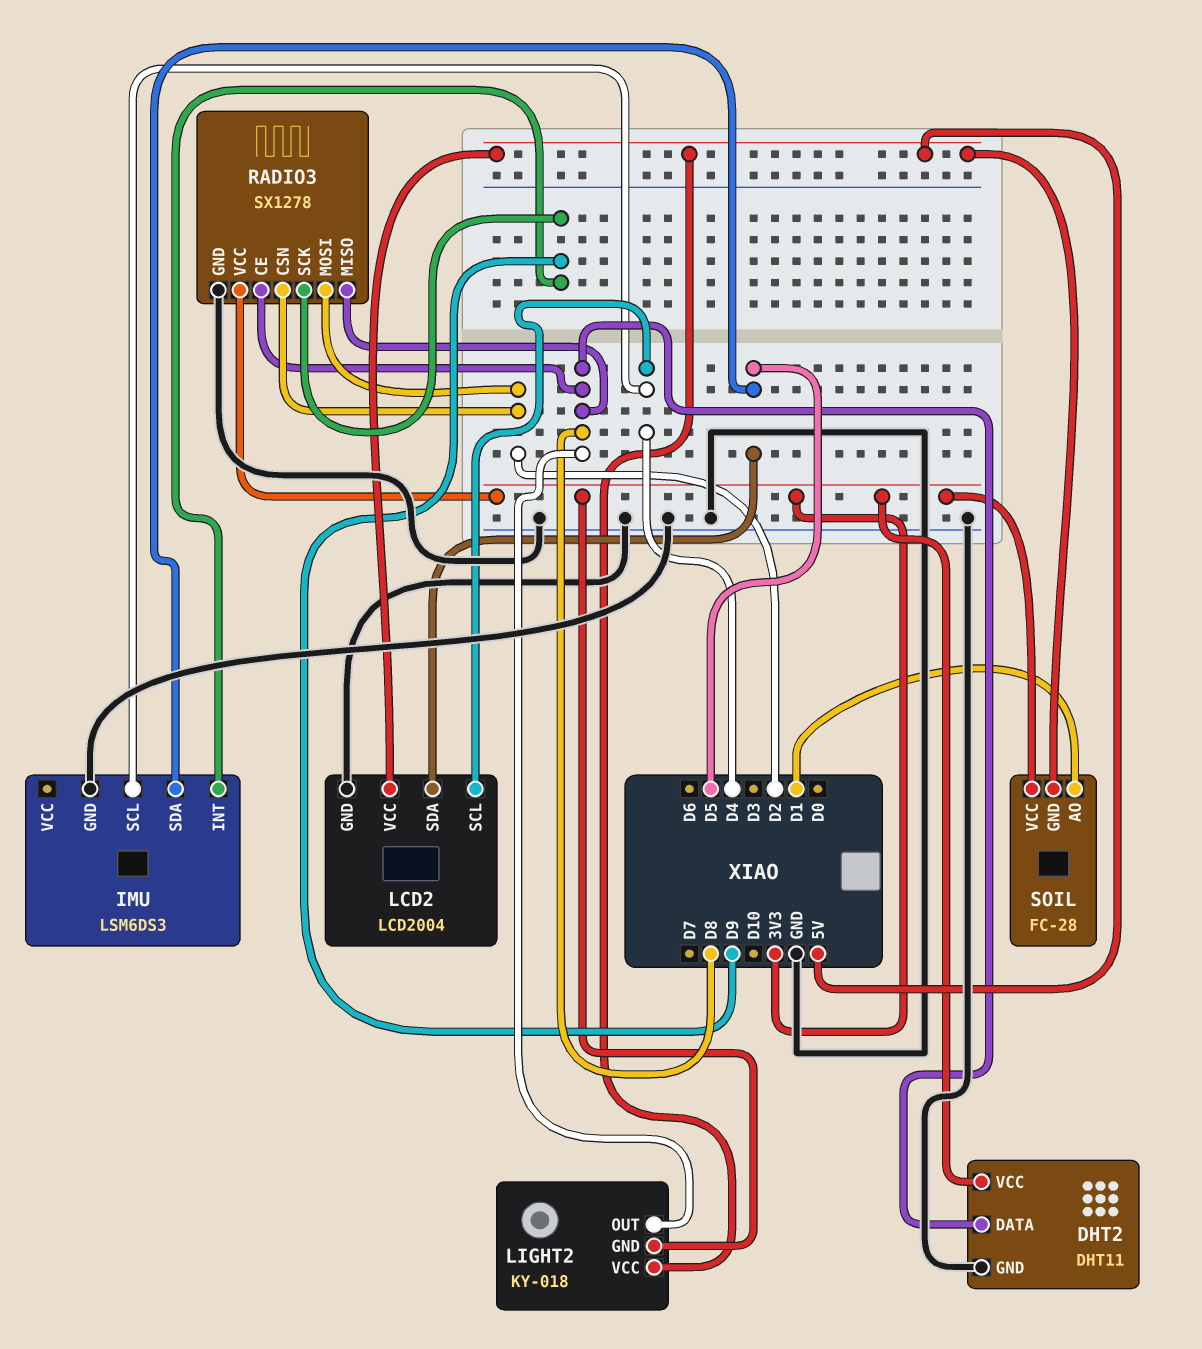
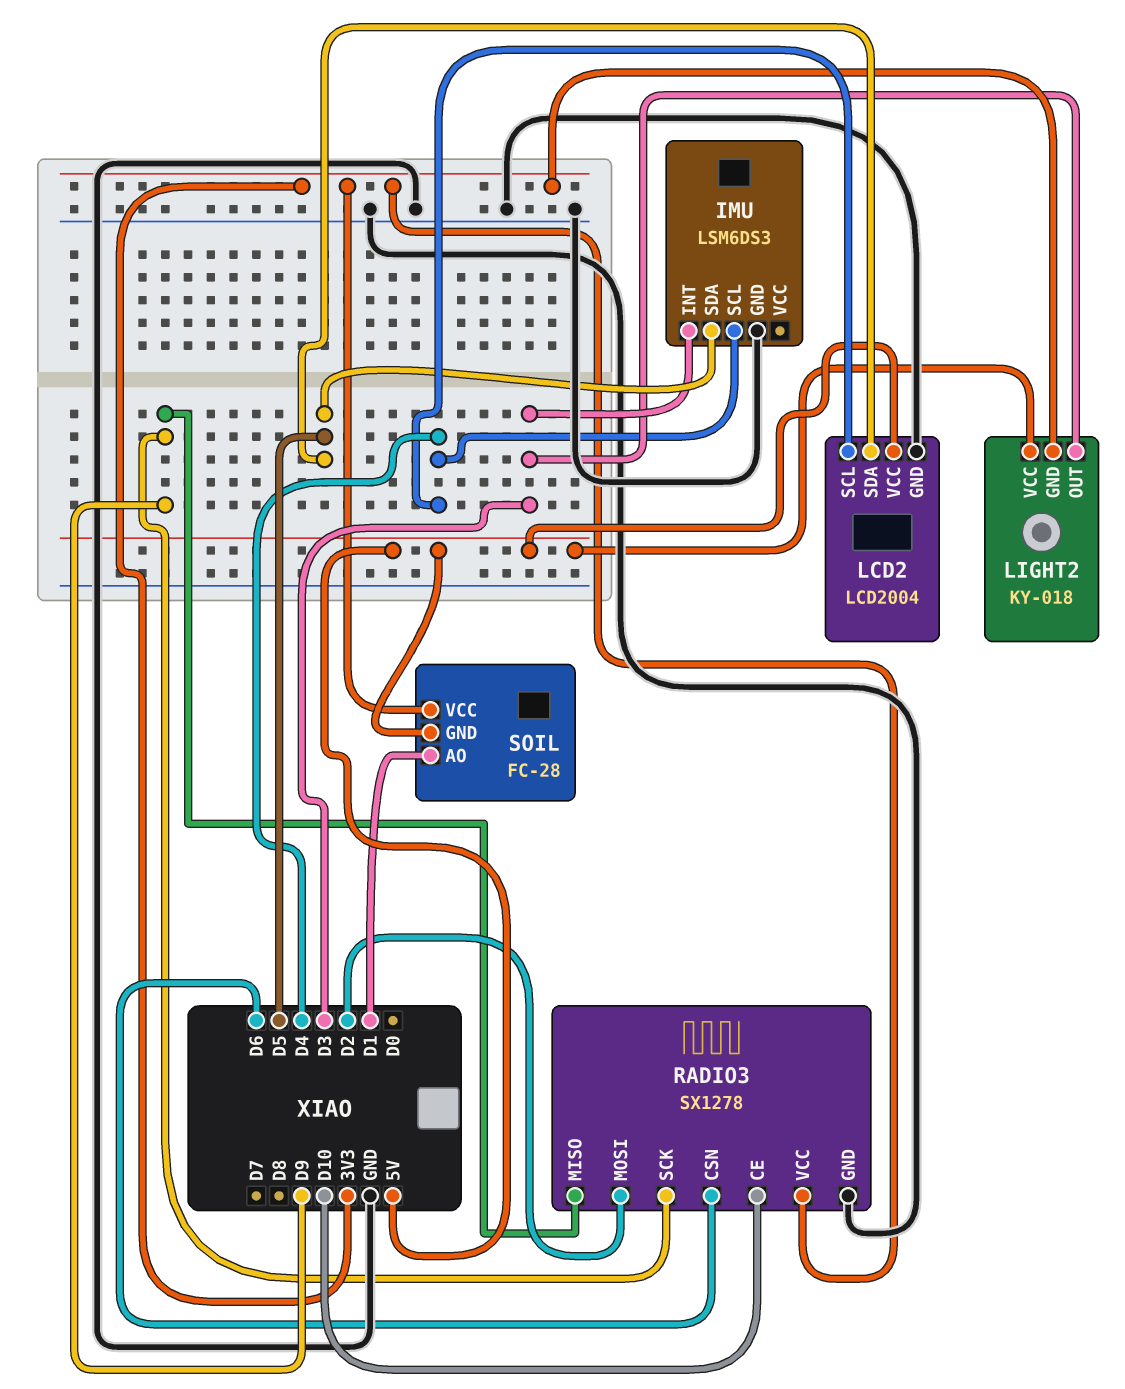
DHT2: DHT11 -> none
DHT2 pin DATA: D8 -> none
DHT2 pin GND: GND -> none
DHT2 pin VCC: 3V3 -> none
IMU pin INT: D9 -> D3
LIGHT2 pin OUT: D8 -> D3
RADIO3 pin CE: D8 -> D10
RADIO3 pin CSN: D2 -> D6
RADIO3 pin MISO: D8 -> D9

